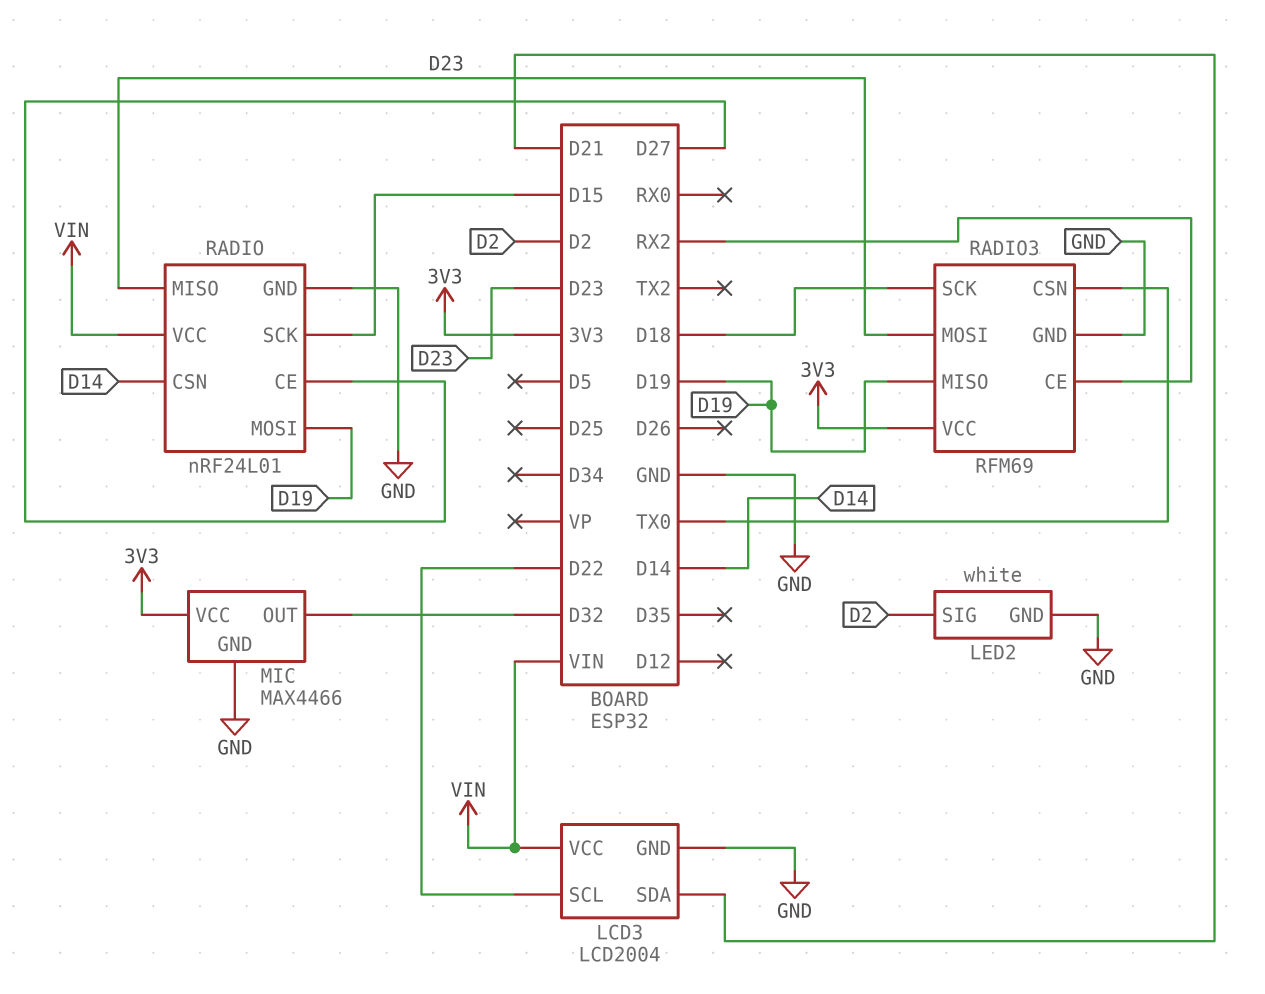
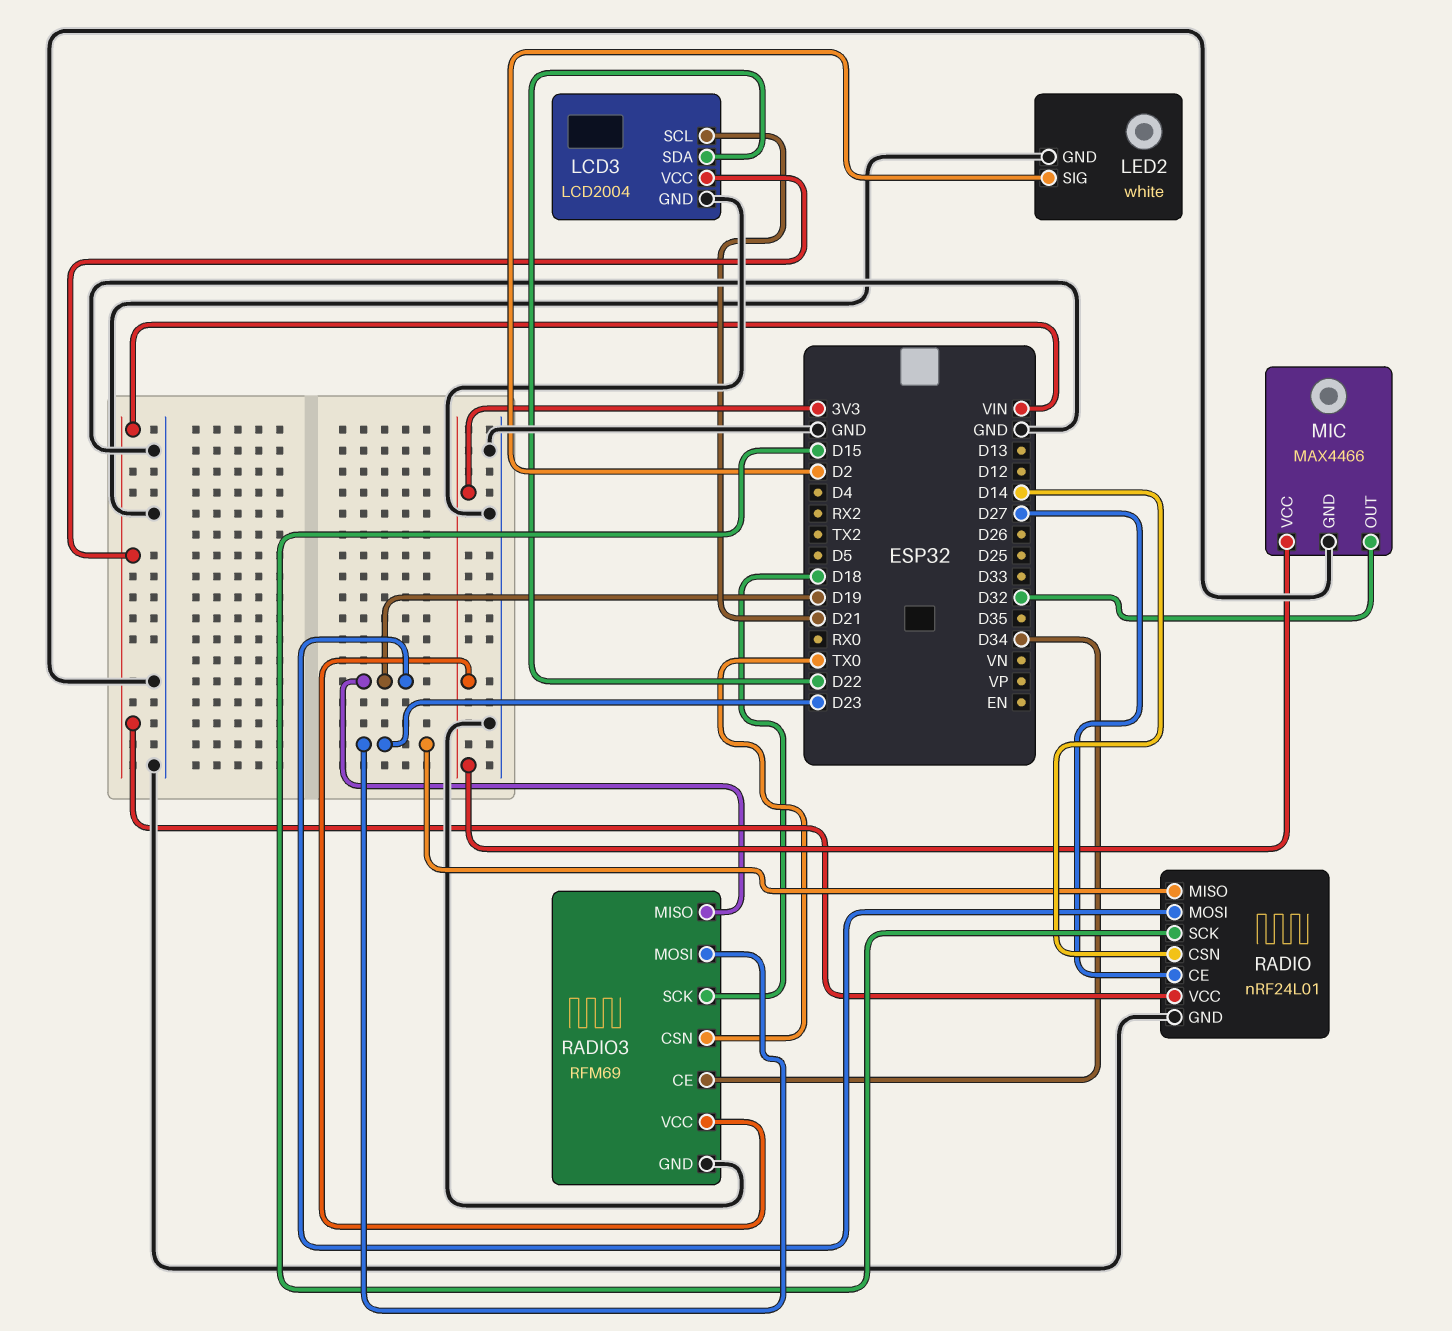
LCD3 pin SCL: D22 -> D21
LCD3 pin SDA: D21 -> D22
RADIO3 pin CE: RX2 -> D34

